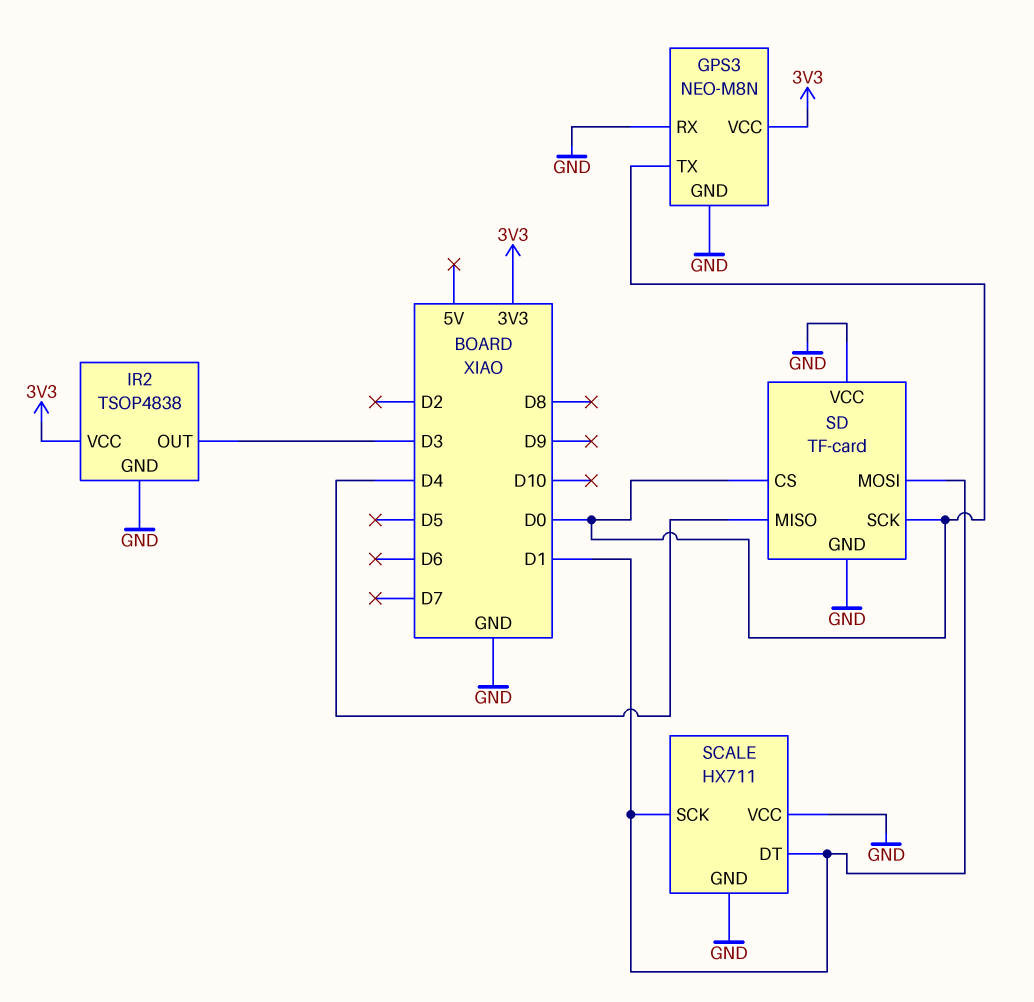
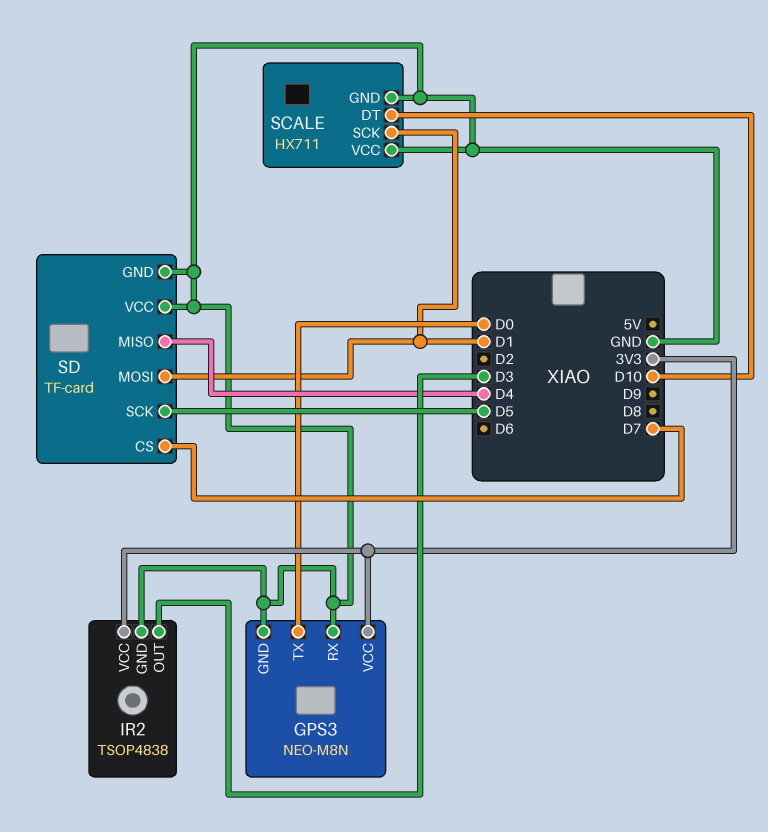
SCALE pin DT: D1 -> D10
SD pin CS: D0 -> D7
SD pin SCK: D0 -> D5

